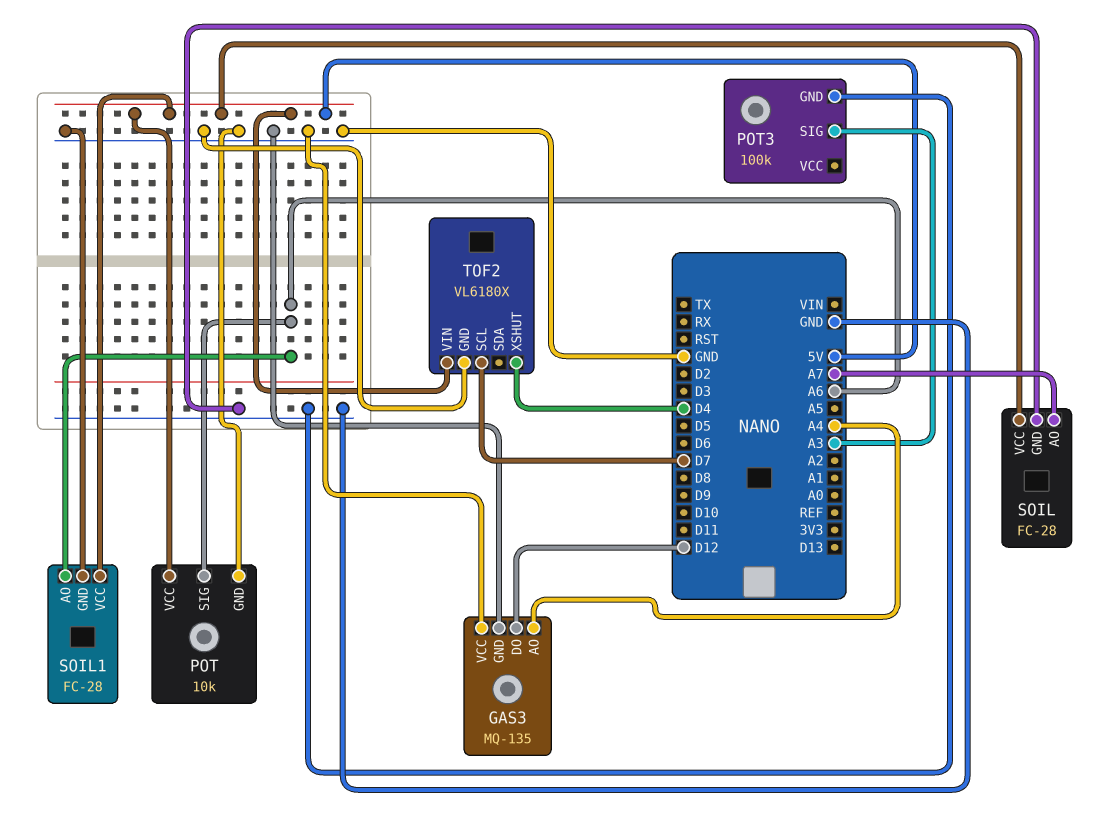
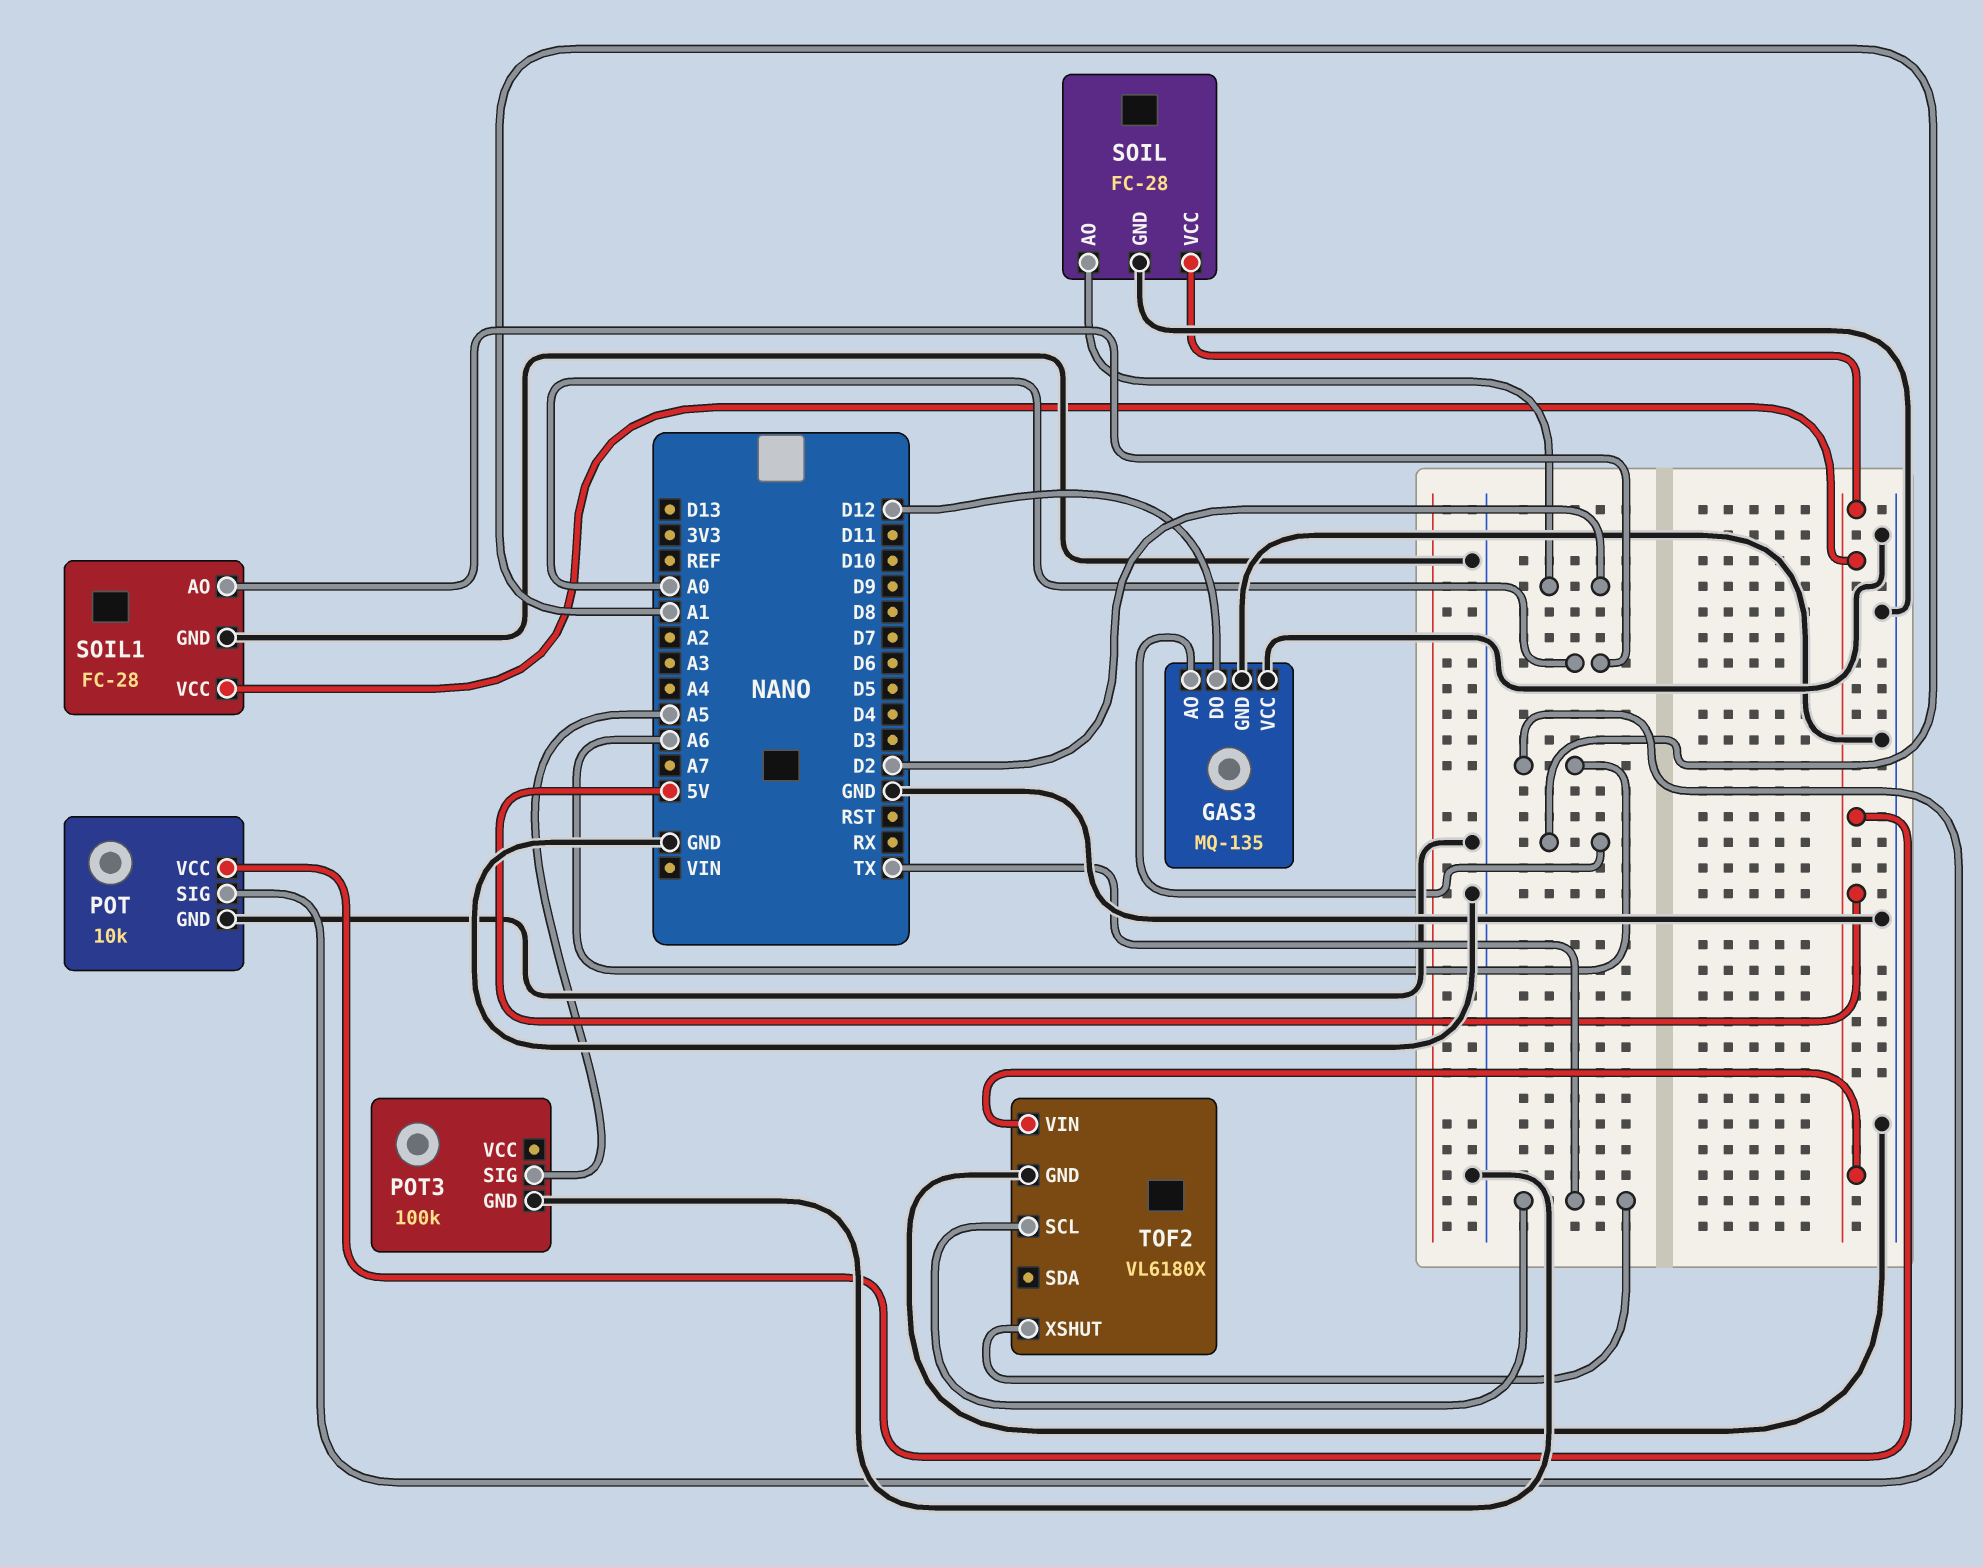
GAS3 pin AO: A4 -> A1
POT3 pin SIG: A3 -> A5
SOIL pin AO: A7 -> D2
SOIL1 pin AO: A6 -> A0
TOF2 pin SCL: D7 -> TX
TOF2 pin XSHUT: D4 -> TX

